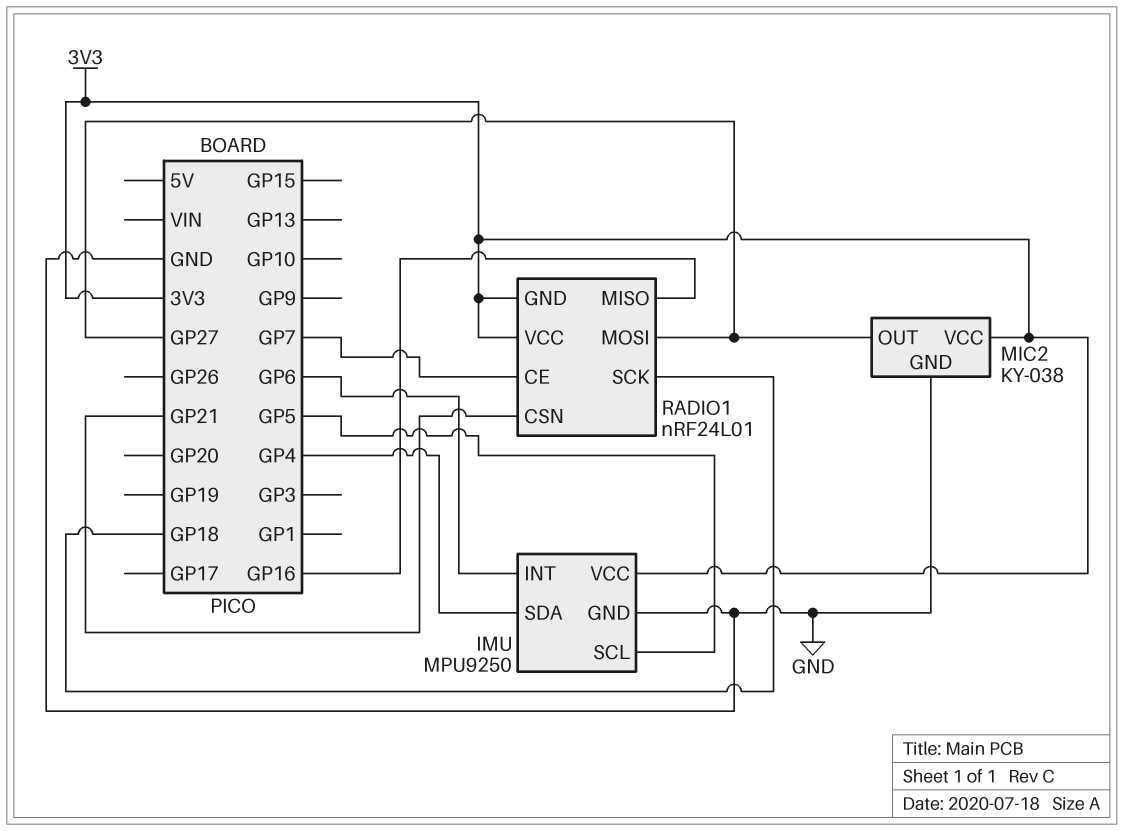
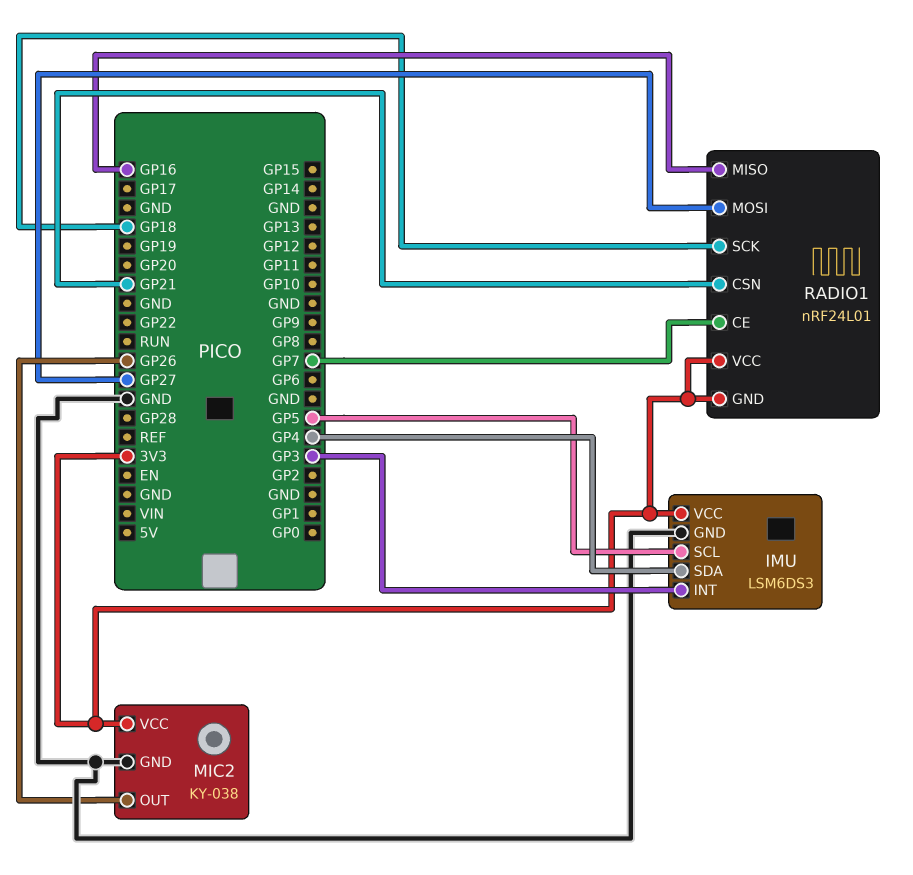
IMU: MPU9250 -> LSM6DS3
IMU pin INT: GP6 -> GP3
MIC2 pin OUT: GP27 -> GP26

